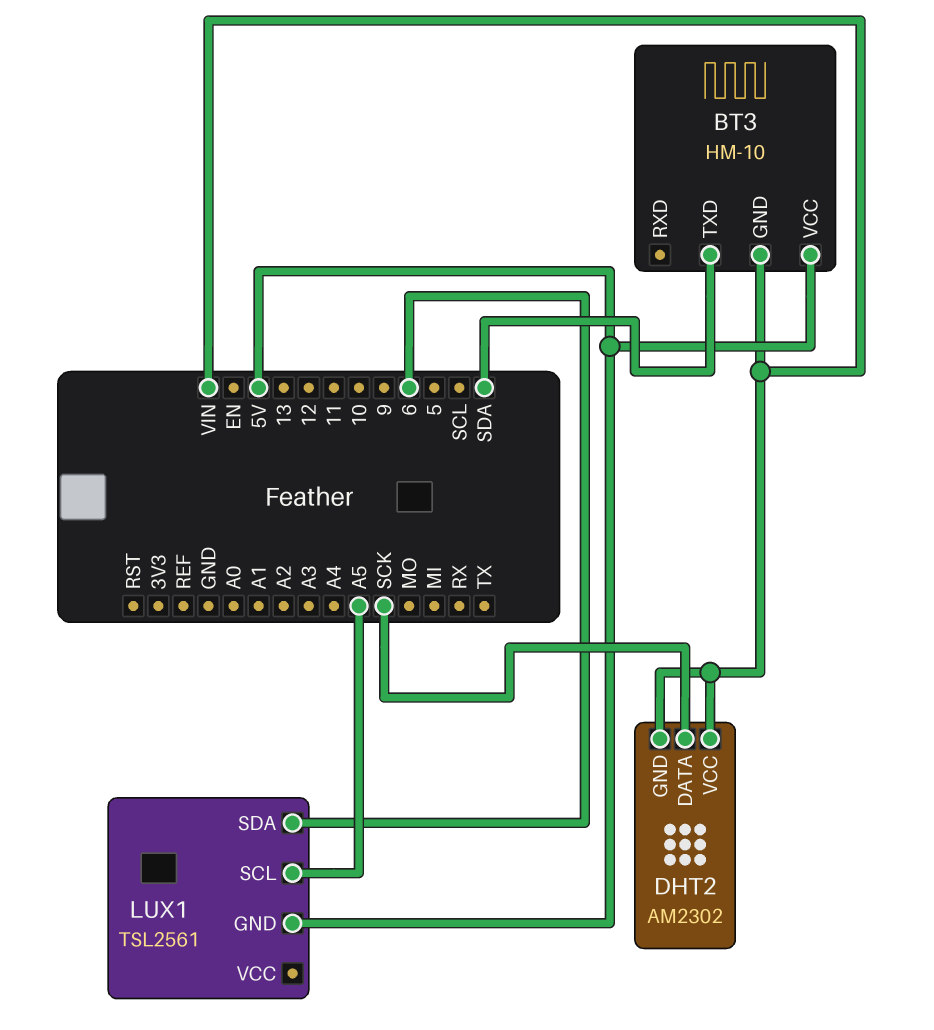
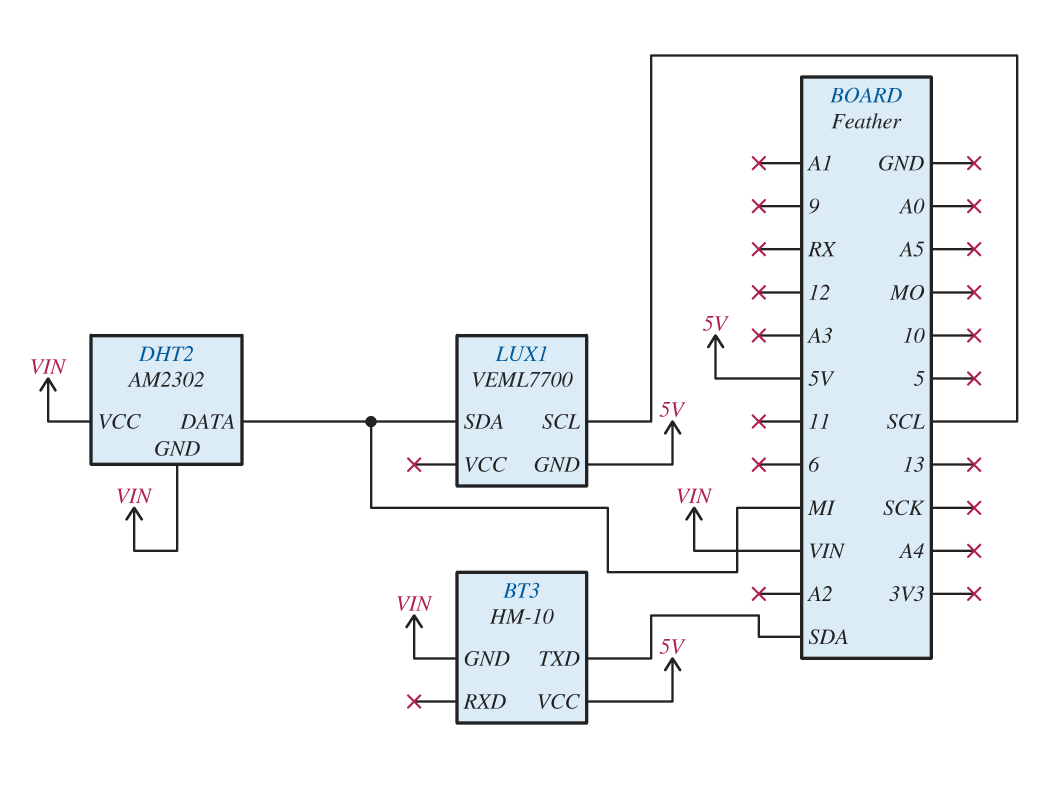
DHT2 pin DATA: SCK -> MI
LUX1: TSL2561 -> VEML7700
LUX1 pin SCL: A5 -> SCL
LUX1 pin SDA: 6 -> MI

